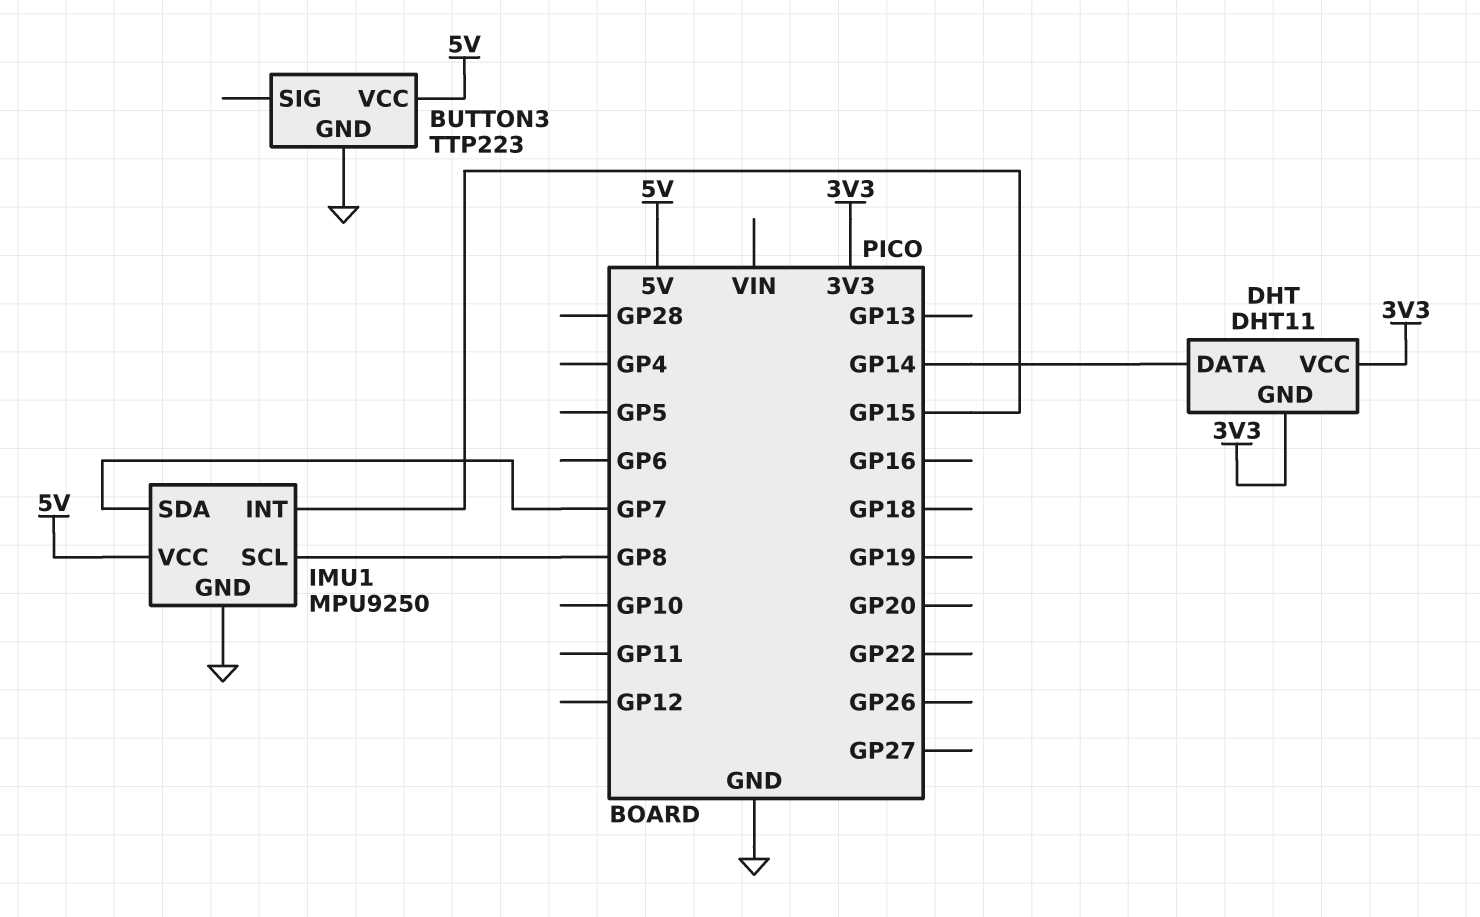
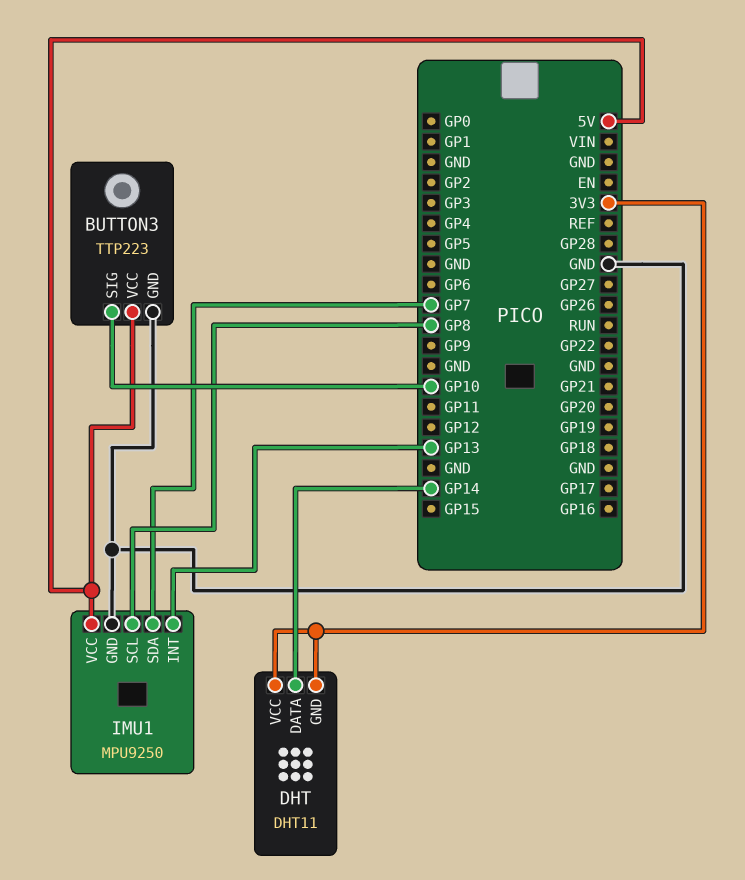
BUTTON3 pin SIG: none -> GP10
IMU1 pin INT: GP15 -> GP13

